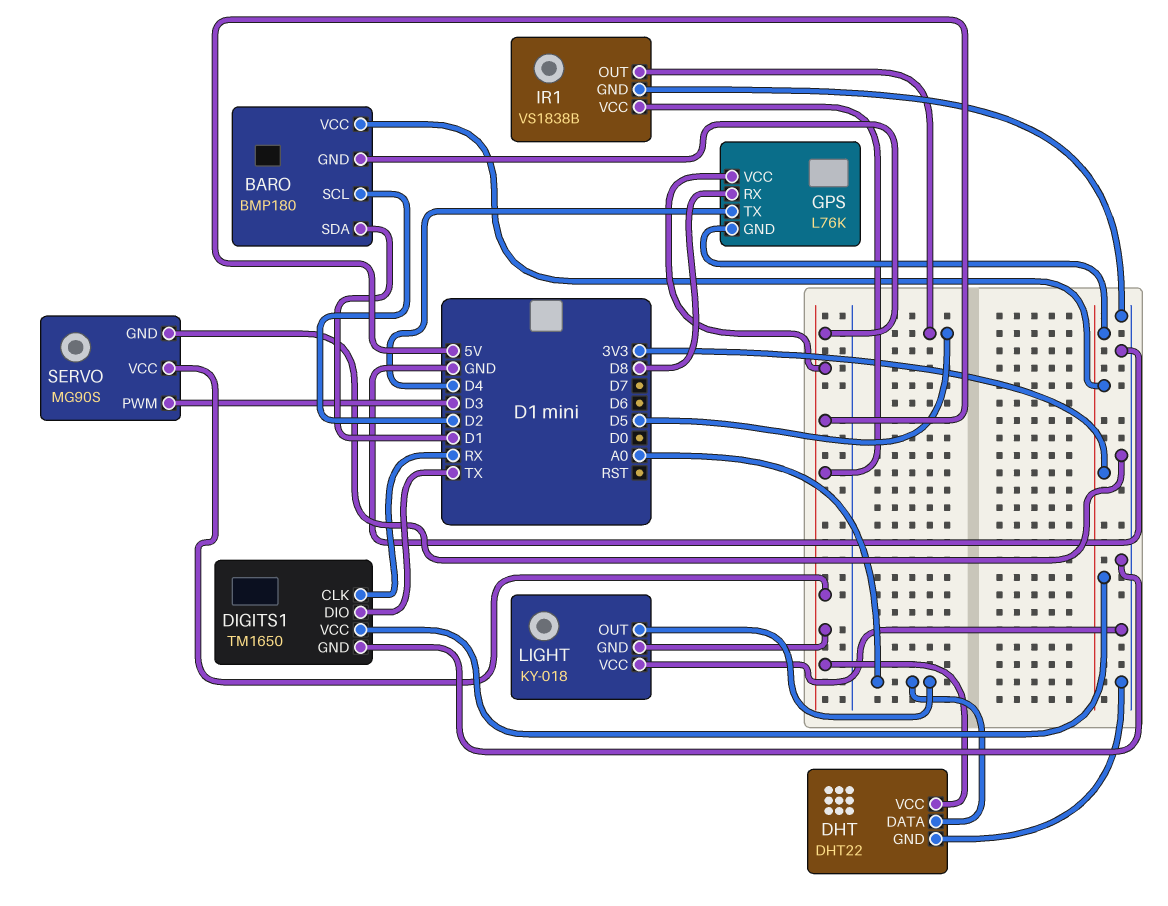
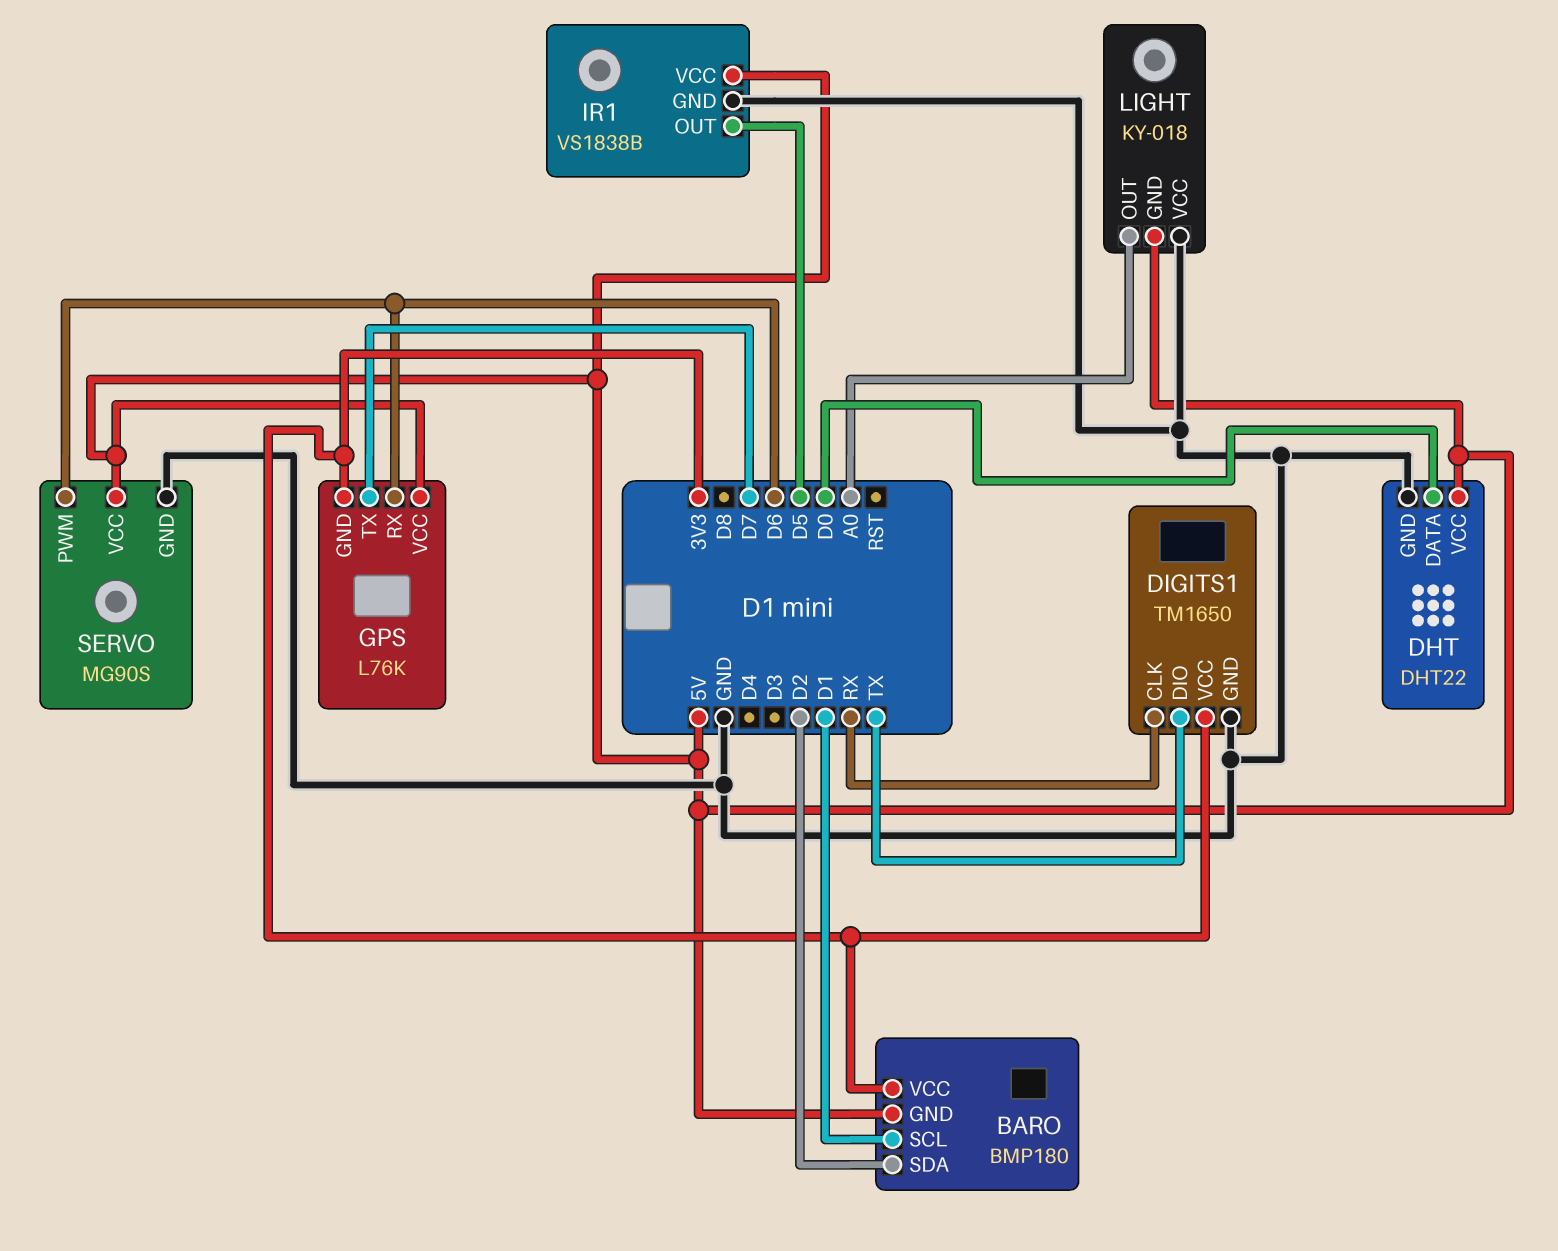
BARO pin SCL: D2 -> D1
BARO pin SDA: D1 -> D2
DHT pin DATA: A0 -> D0
GPS pin RX: D8 -> D6
GPS pin TX: D4 -> D7
SERVO pin PWM: D3 -> D6

